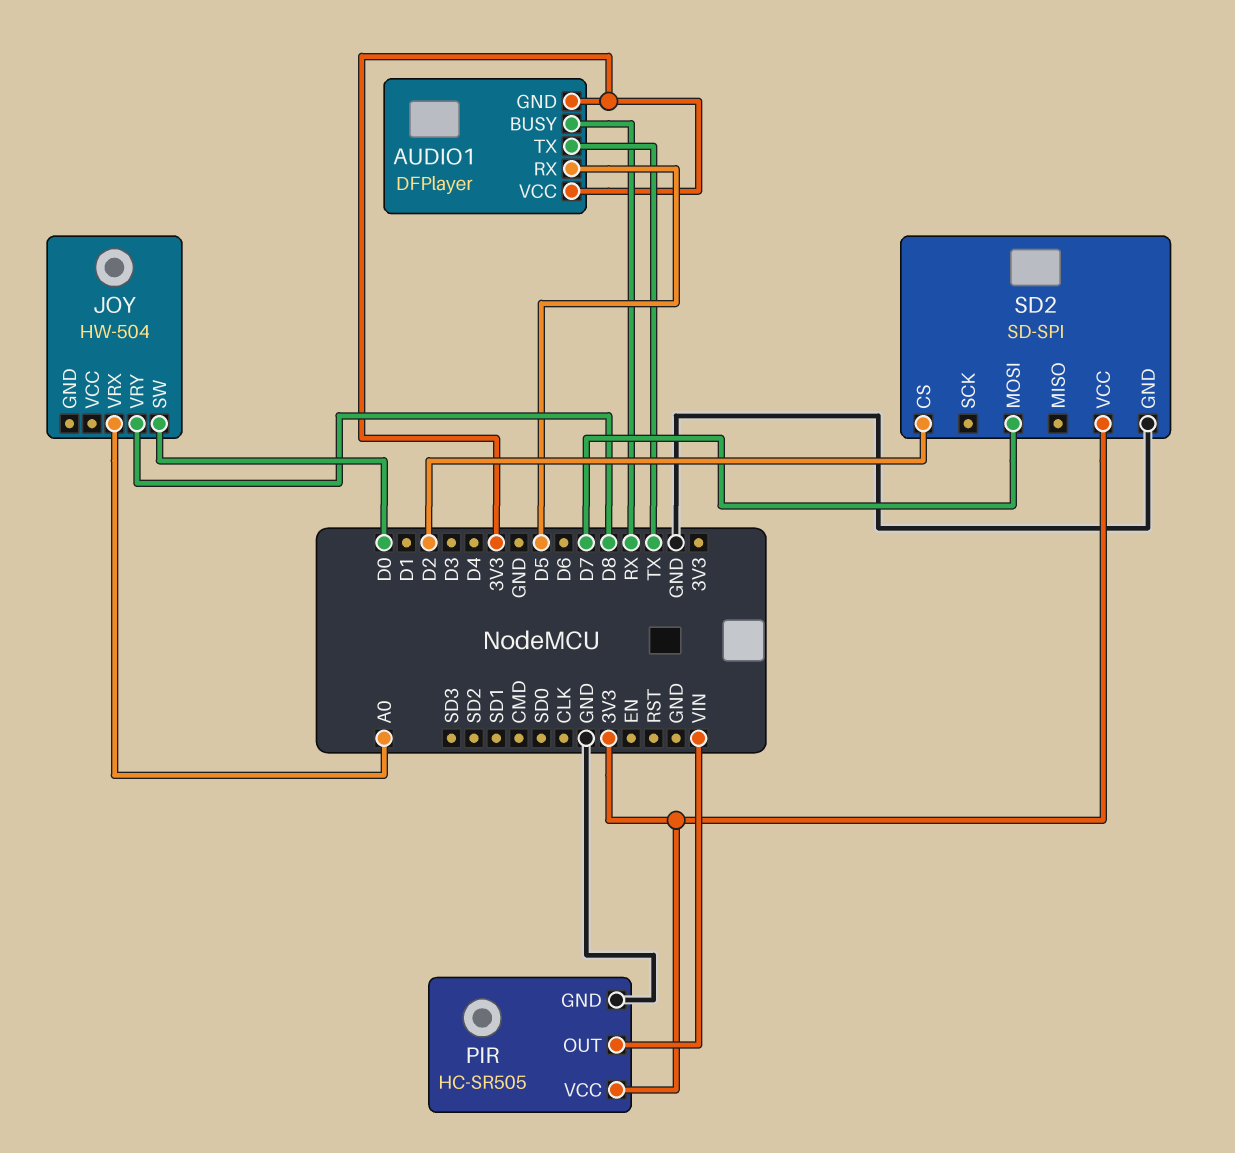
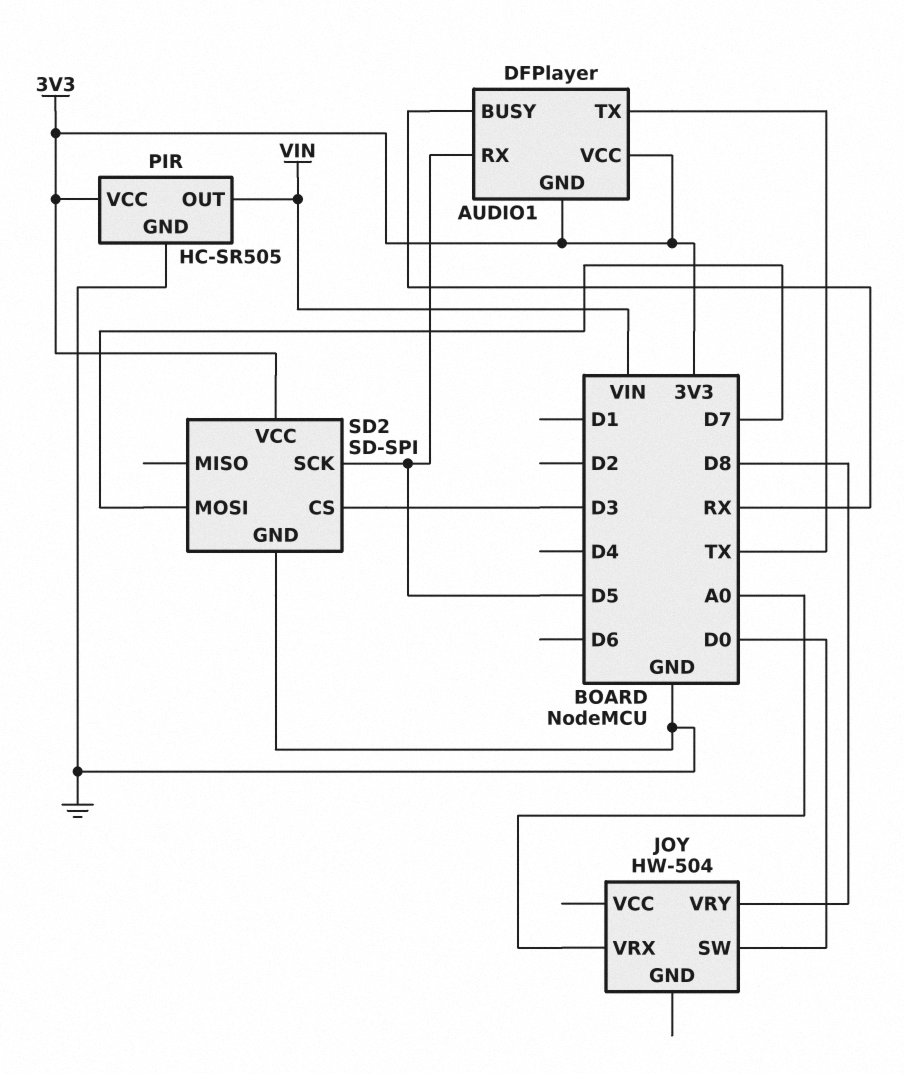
SD2 pin CS: D2 -> D3
SD2 pin SCK: none -> D5

